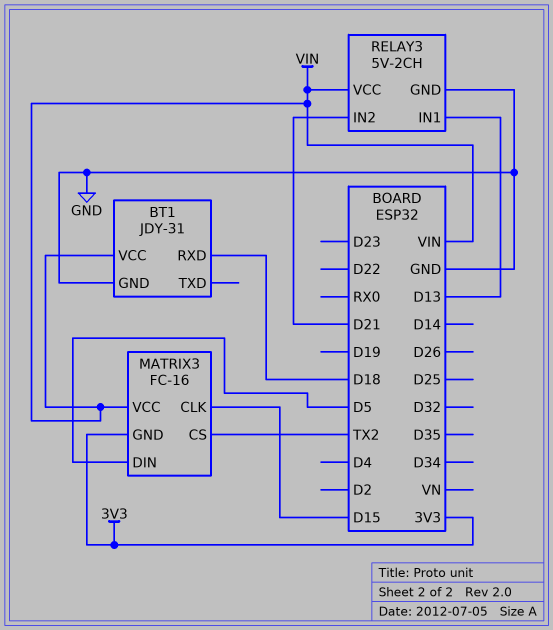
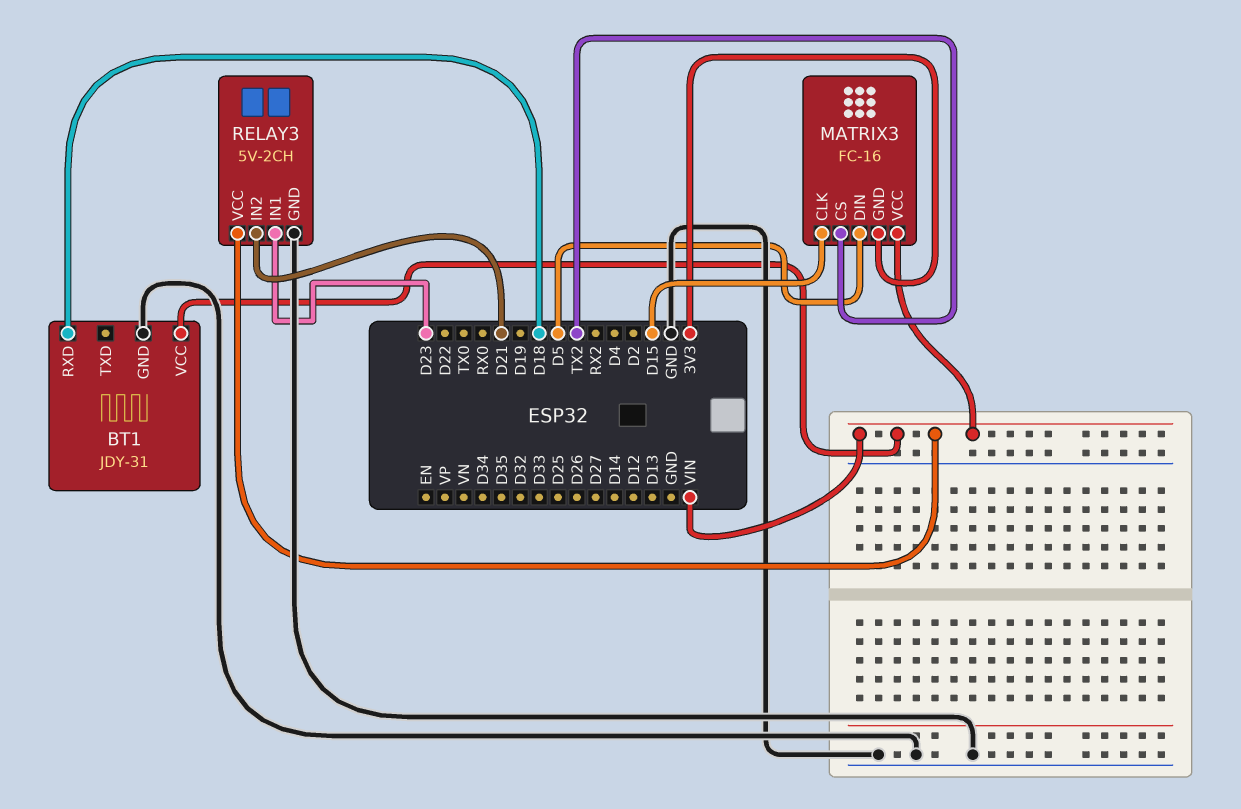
RELAY3 pin IN1: D13 -> D23

